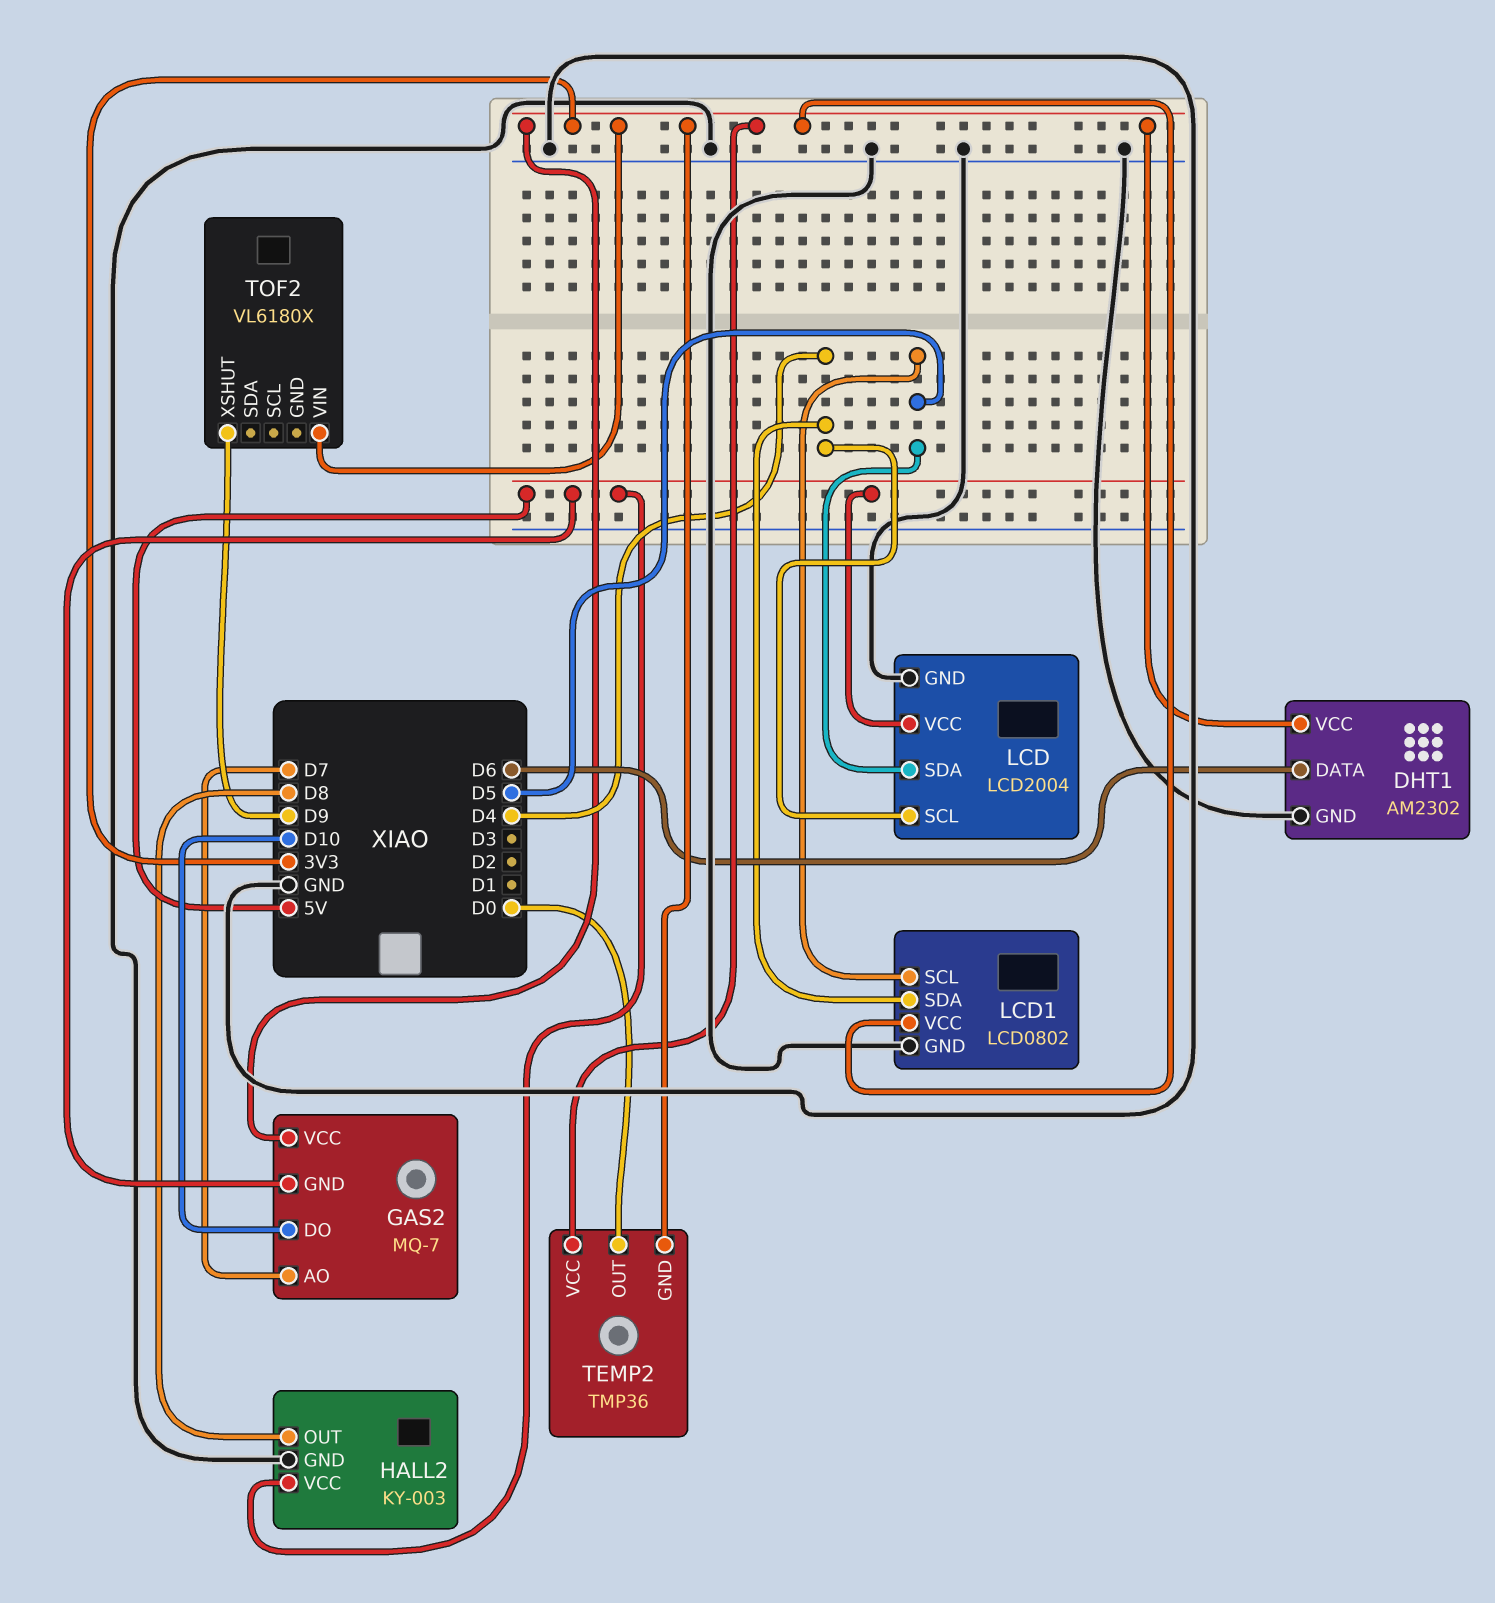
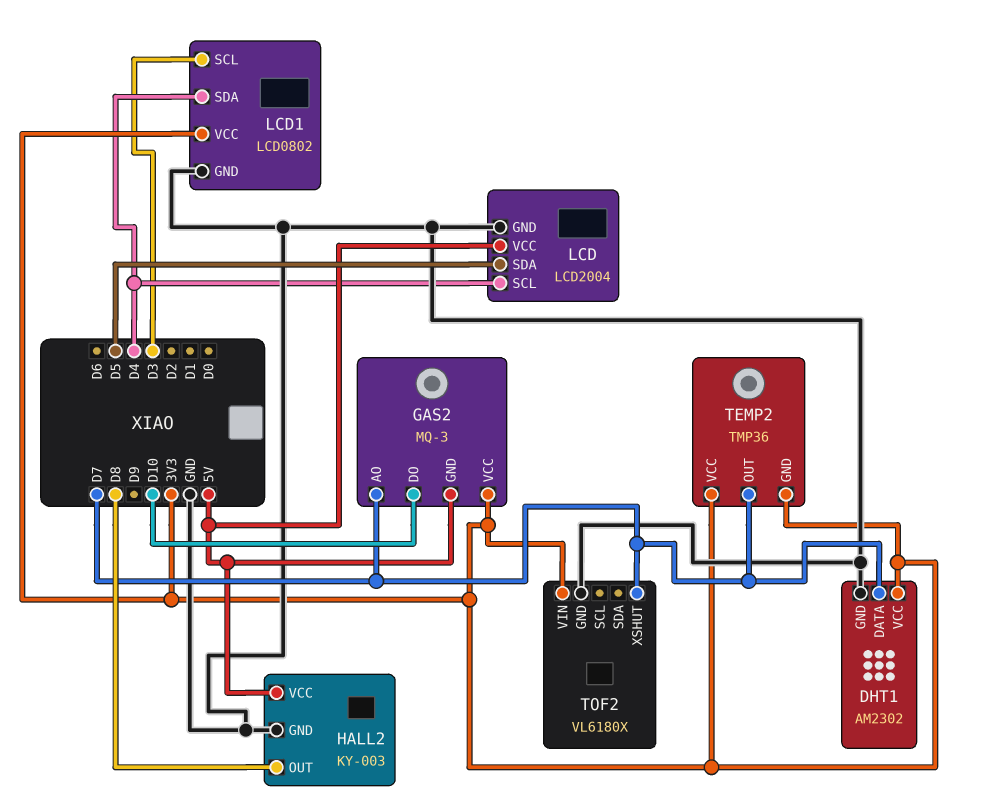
DHT1 pin DATA: D6 -> D7
GAS2: MQ-7 -> MQ-3
LCD1 pin SCL: D5 -> D3
TEMP2 pin OUT: D0 -> D7
TOF2 pin GND: none -> GND
TOF2 pin XSHUT: D9 -> D7

